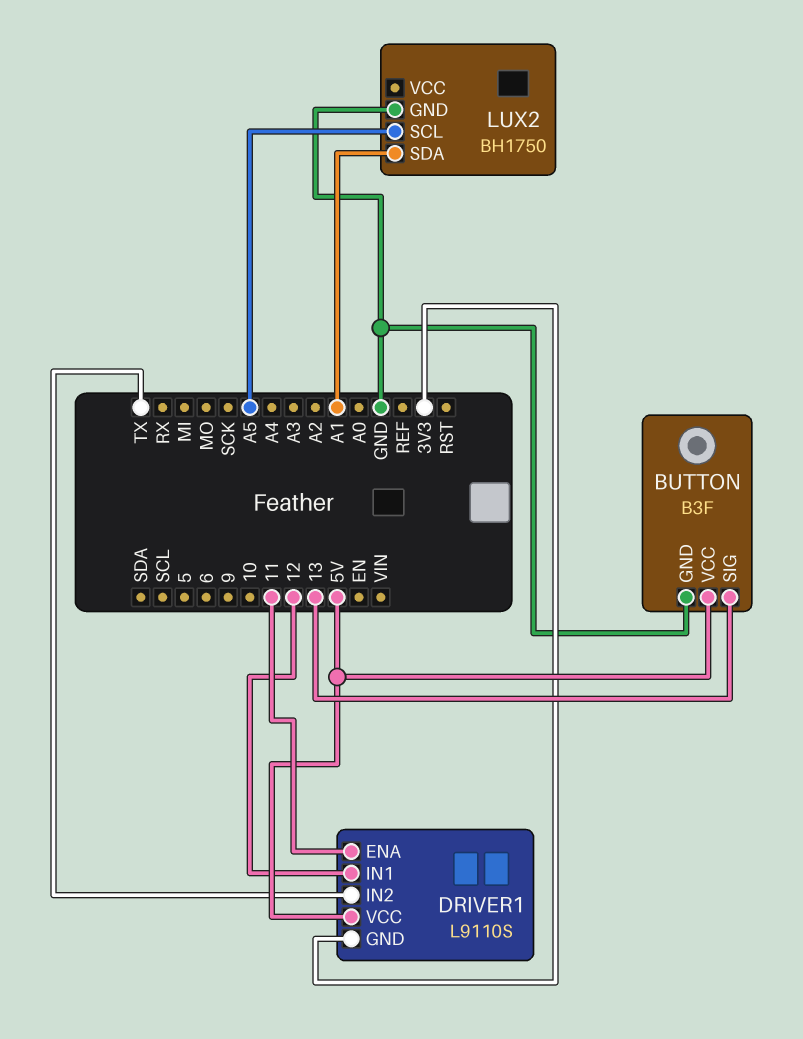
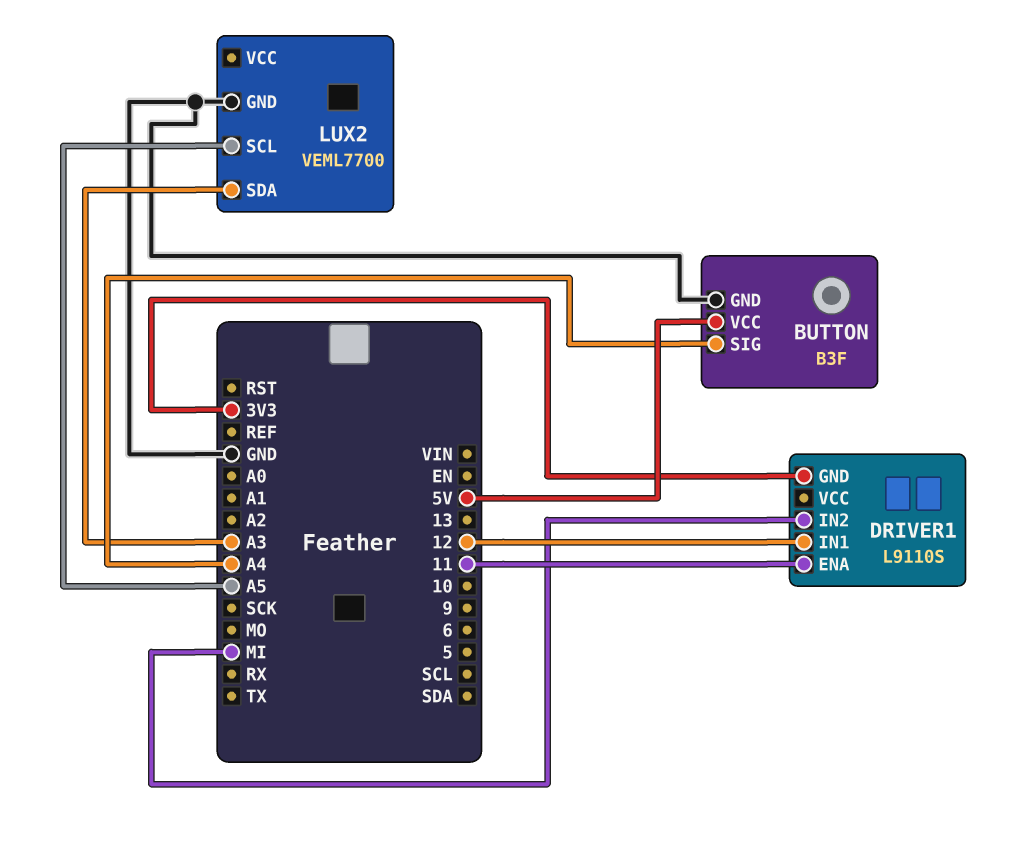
BUTTON pin SIG: 13 -> A4
DRIVER1 pin IN2: TX -> MI
DRIVER1 pin VCC: 5V -> none
LUX2: BH1750 -> VEML7700
LUX2 pin SDA: A1 -> A3

